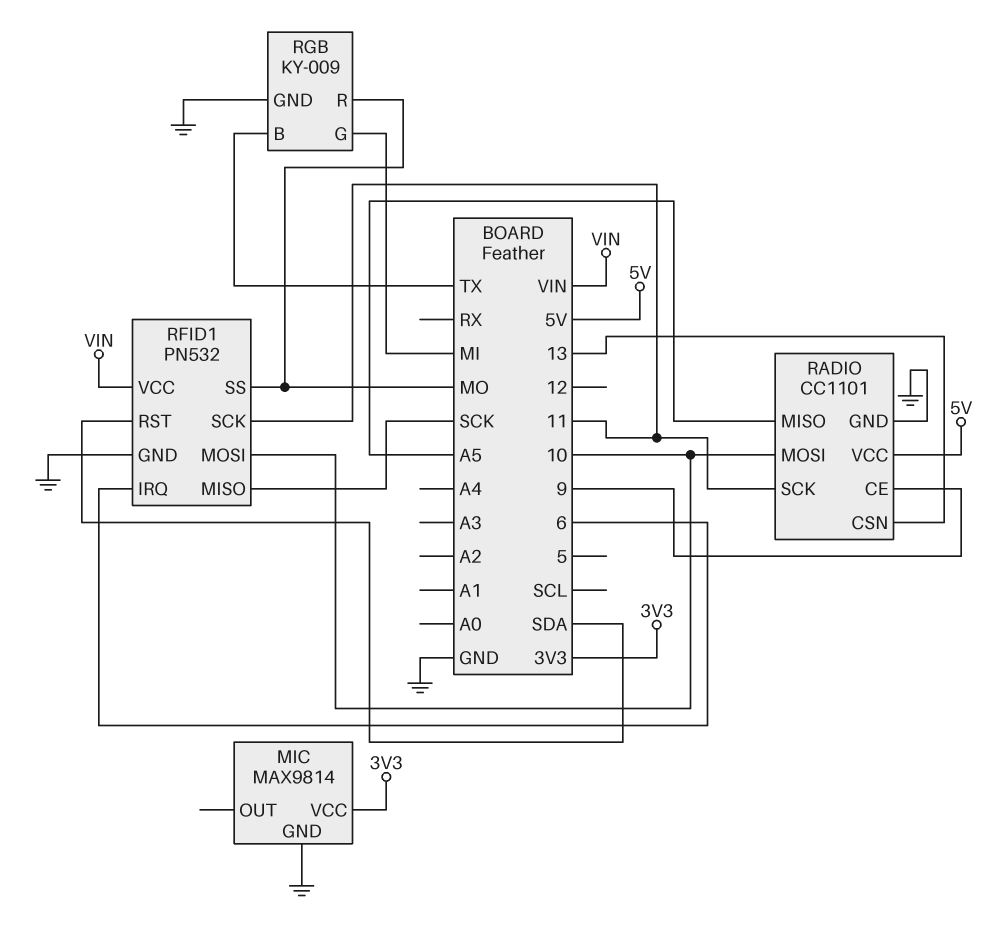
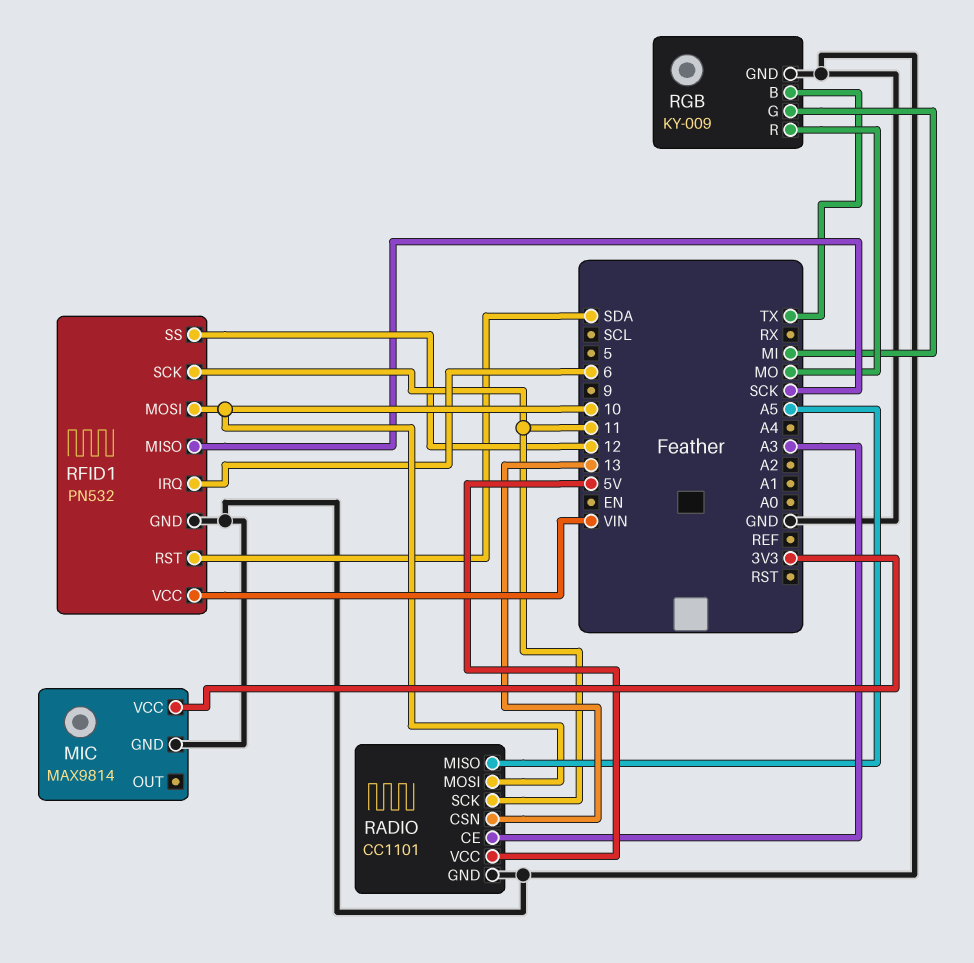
RADIO pin CE: 9 -> A3
RFID1 pin SS: MO -> 12

